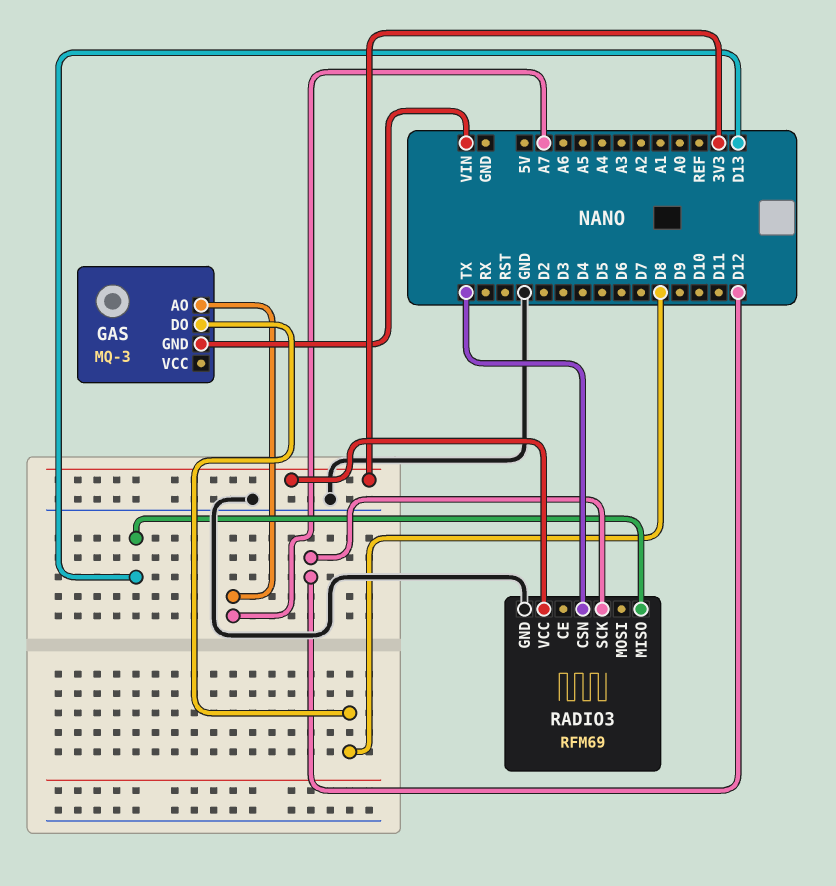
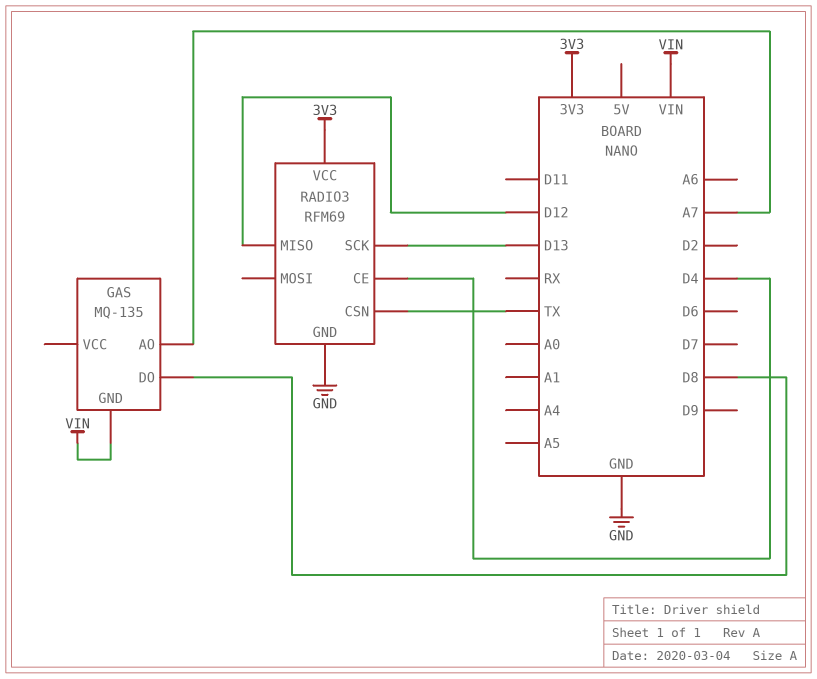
GAS: MQ-3 -> MQ-135
RADIO3 pin CE: none -> D4
RADIO3 pin MISO: D13 -> D12
RADIO3 pin SCK: D12 -> D13

